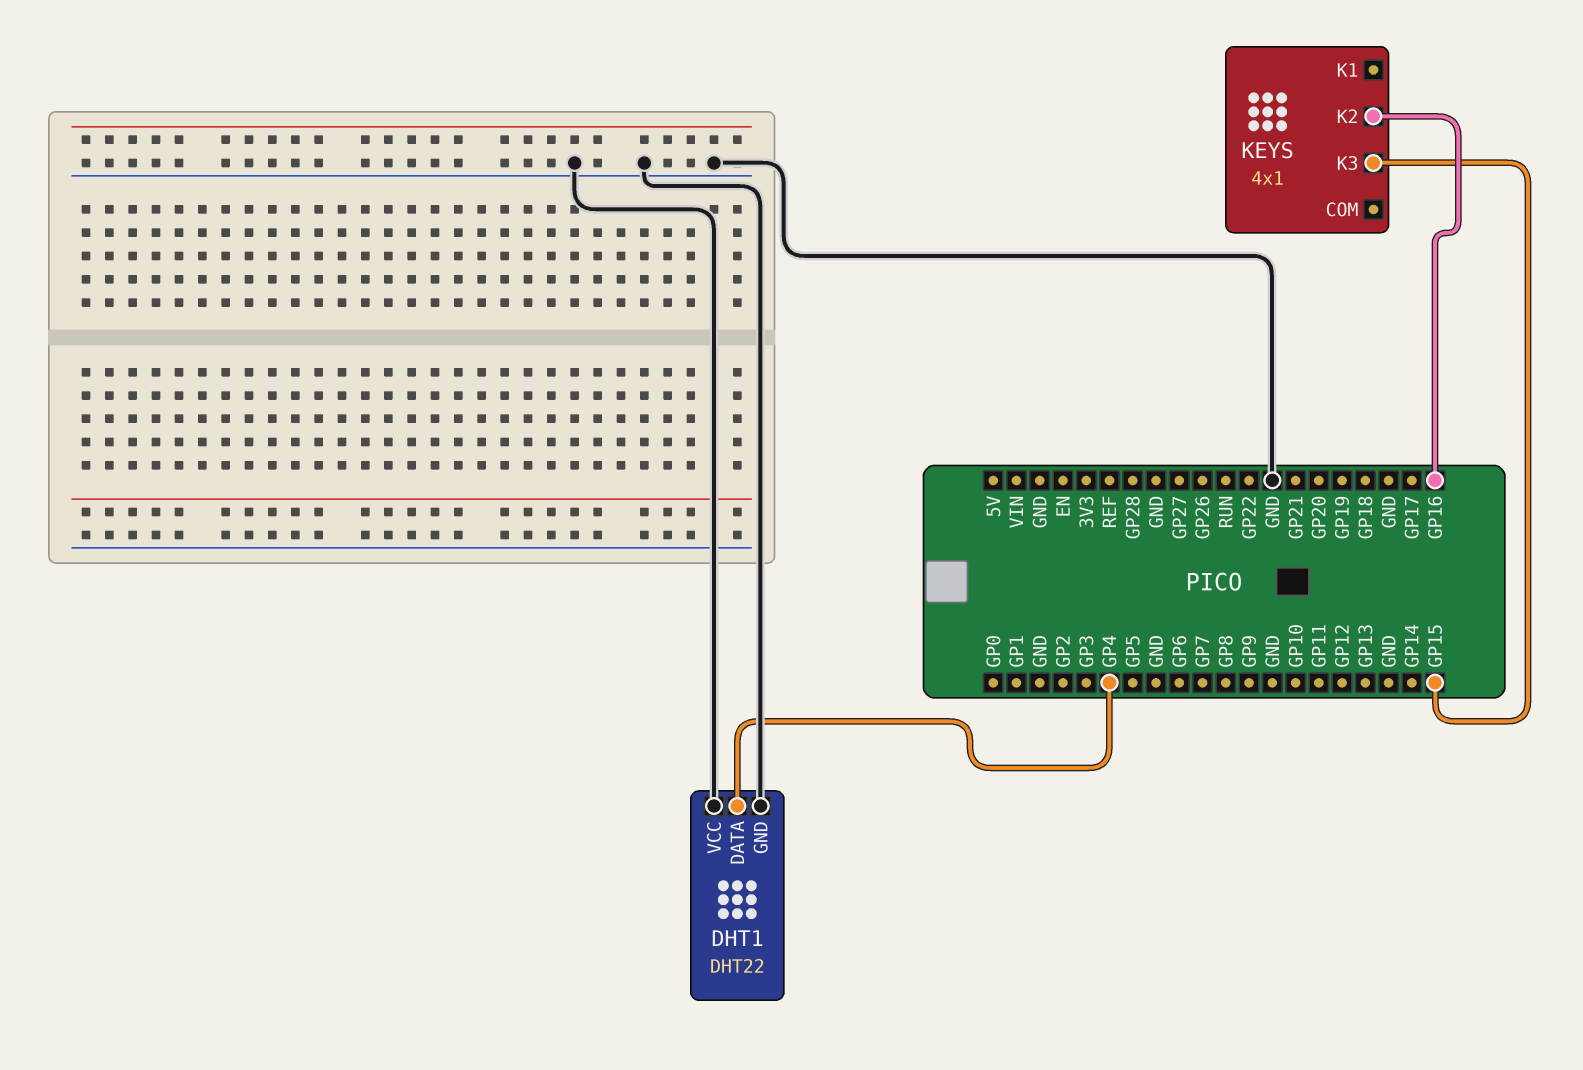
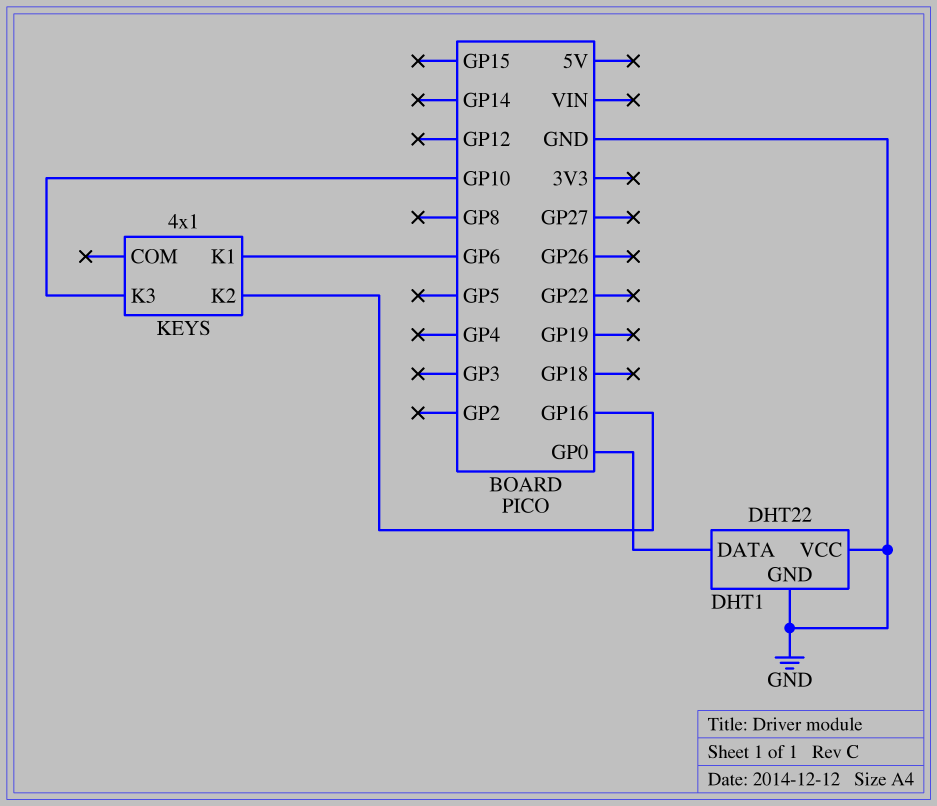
DHT1 pin DATA: GP4 -> GP0
KEYS pin K1: none -> GP6
KEYS pin K3: GP15 -> GP10

